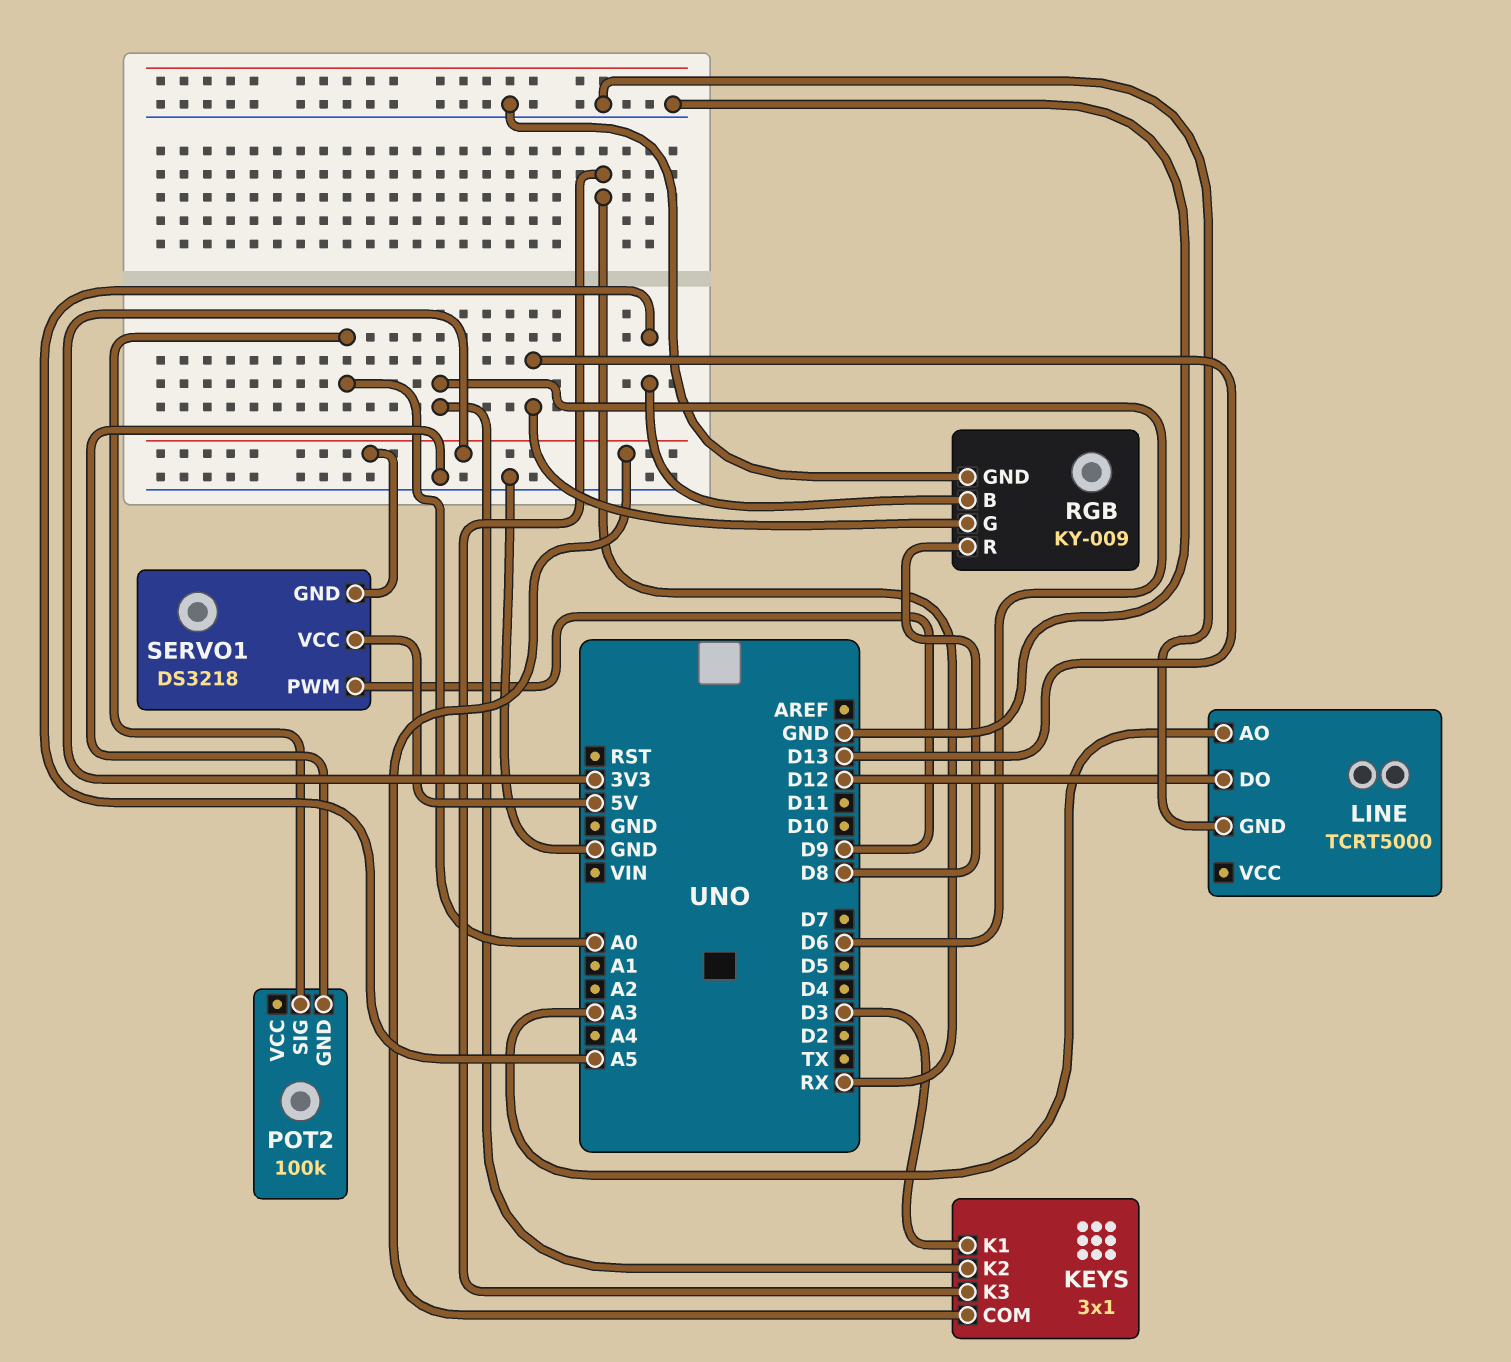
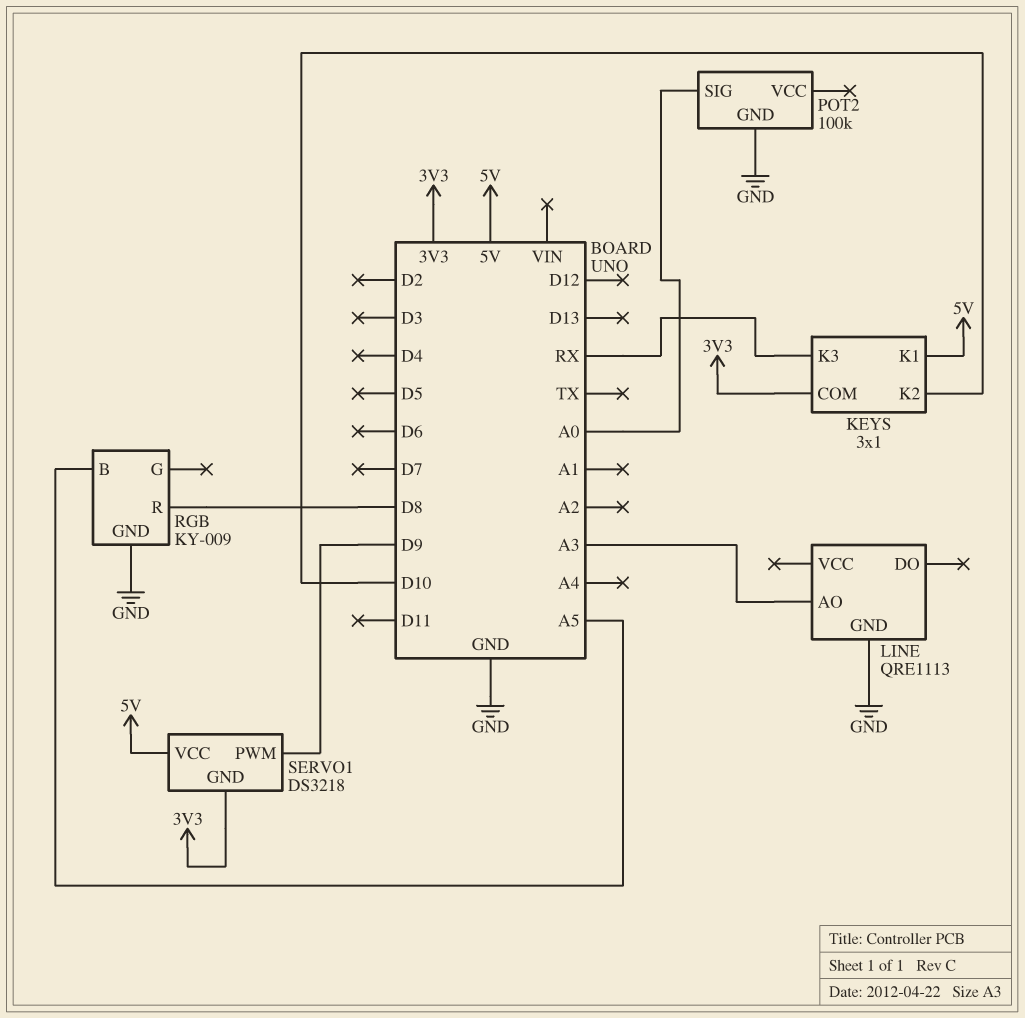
KEYS pin K1: D3 -> 5V
KEYS pin K2: D6 -> D10
LINE: TCRT5000 -> QRE1113
LINE pin DO: D12 -> none
RGB pin G: D13 -> none

